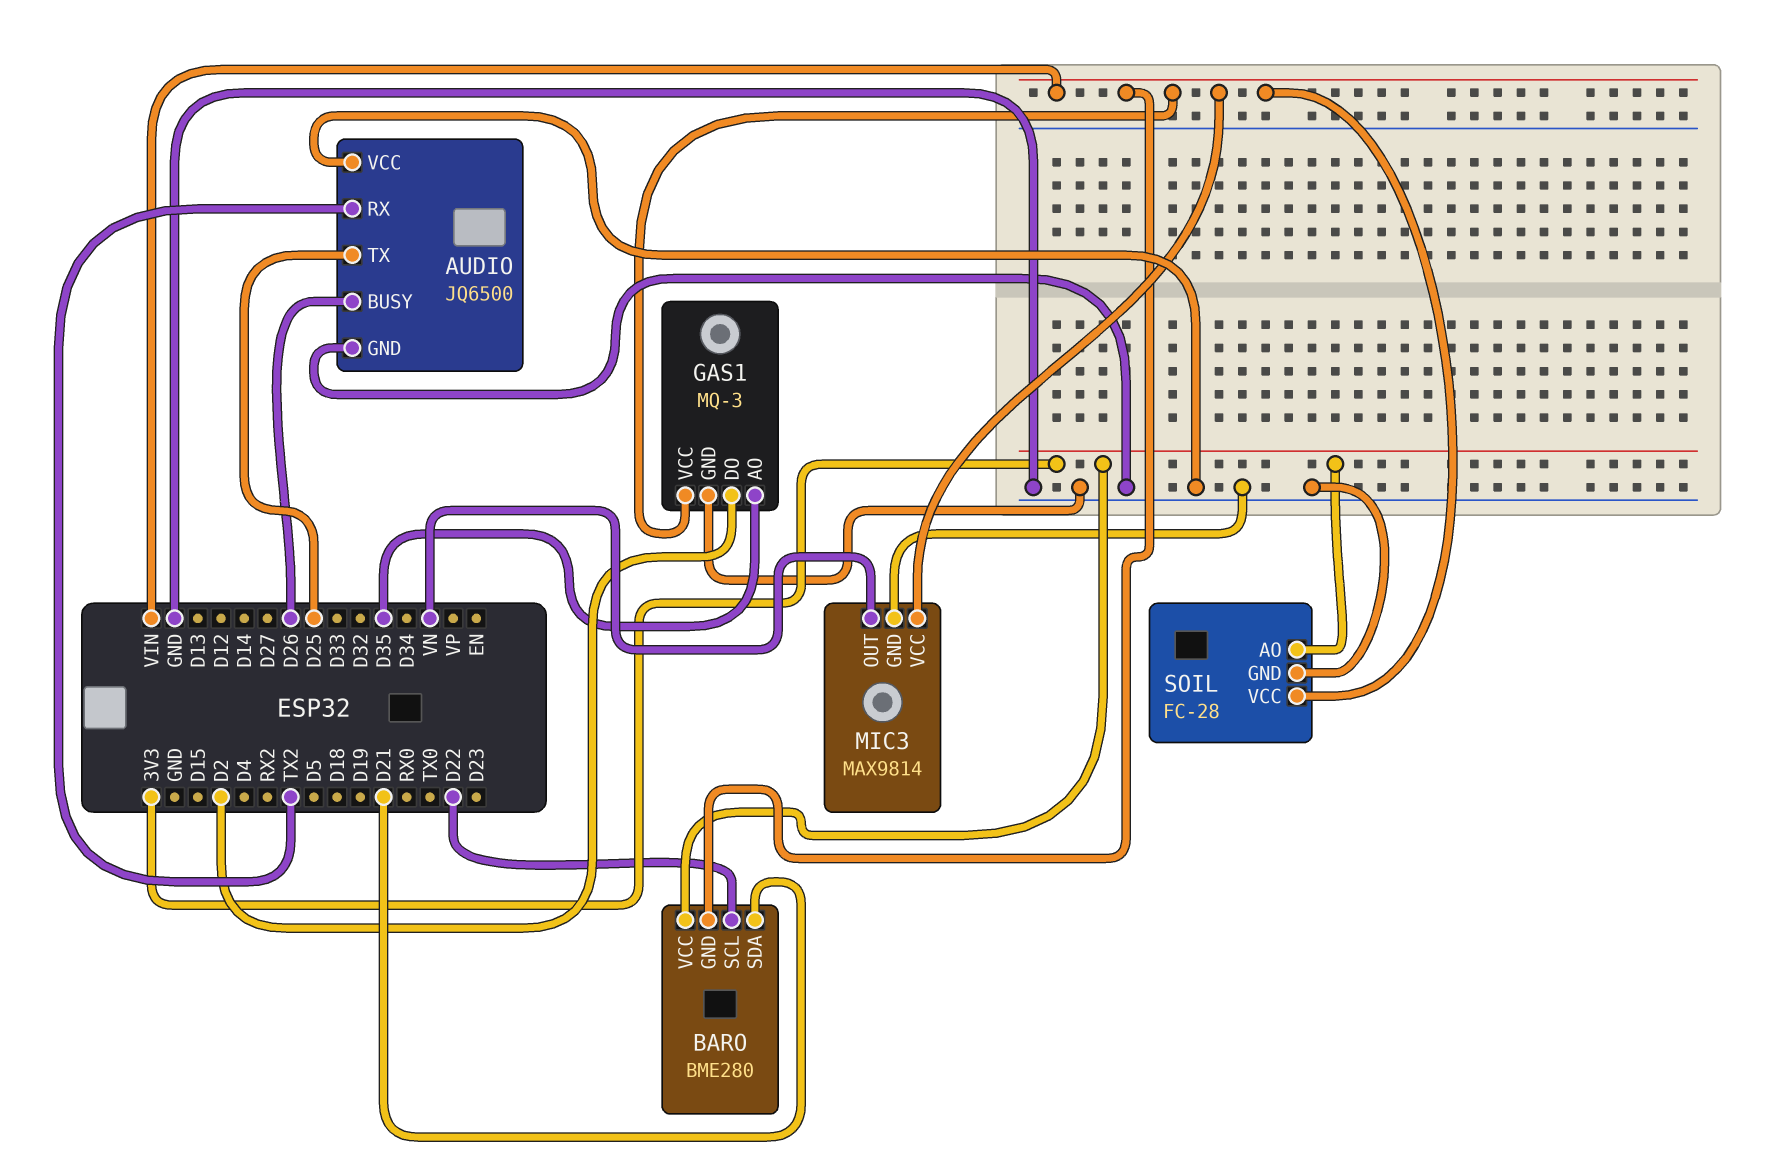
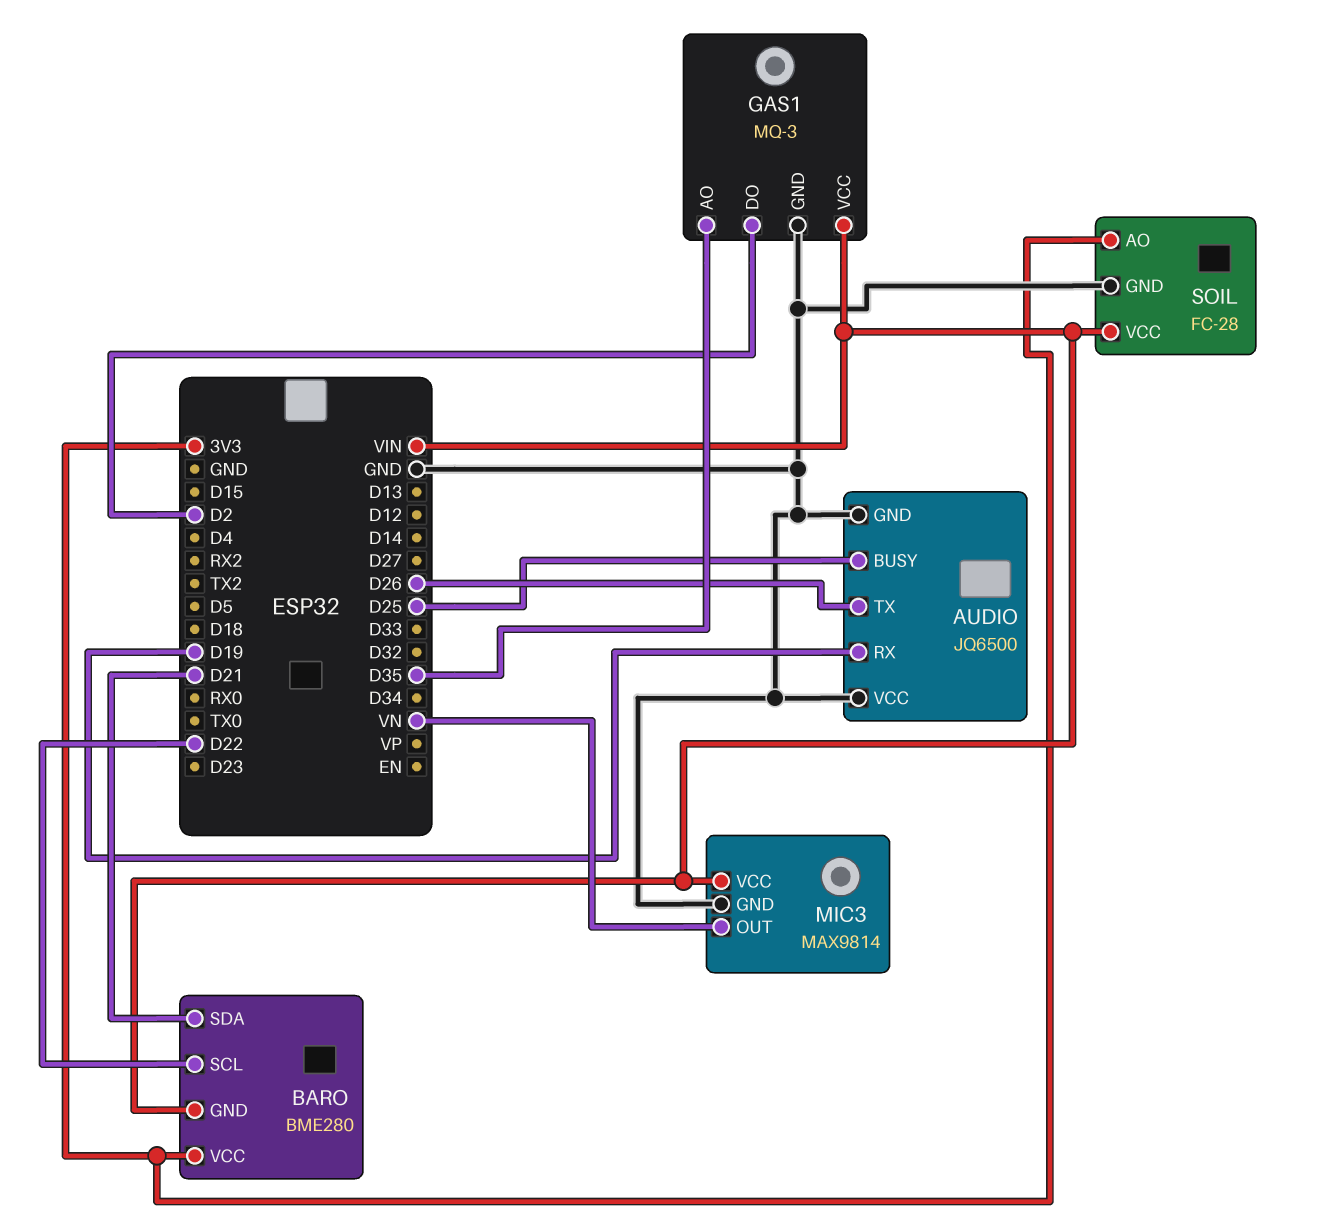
AUDIO pin BUSY: D26 -> D25
AUDIO pin RX: TX2 -> D19
AUDIO pin TX: D25 -> D26

